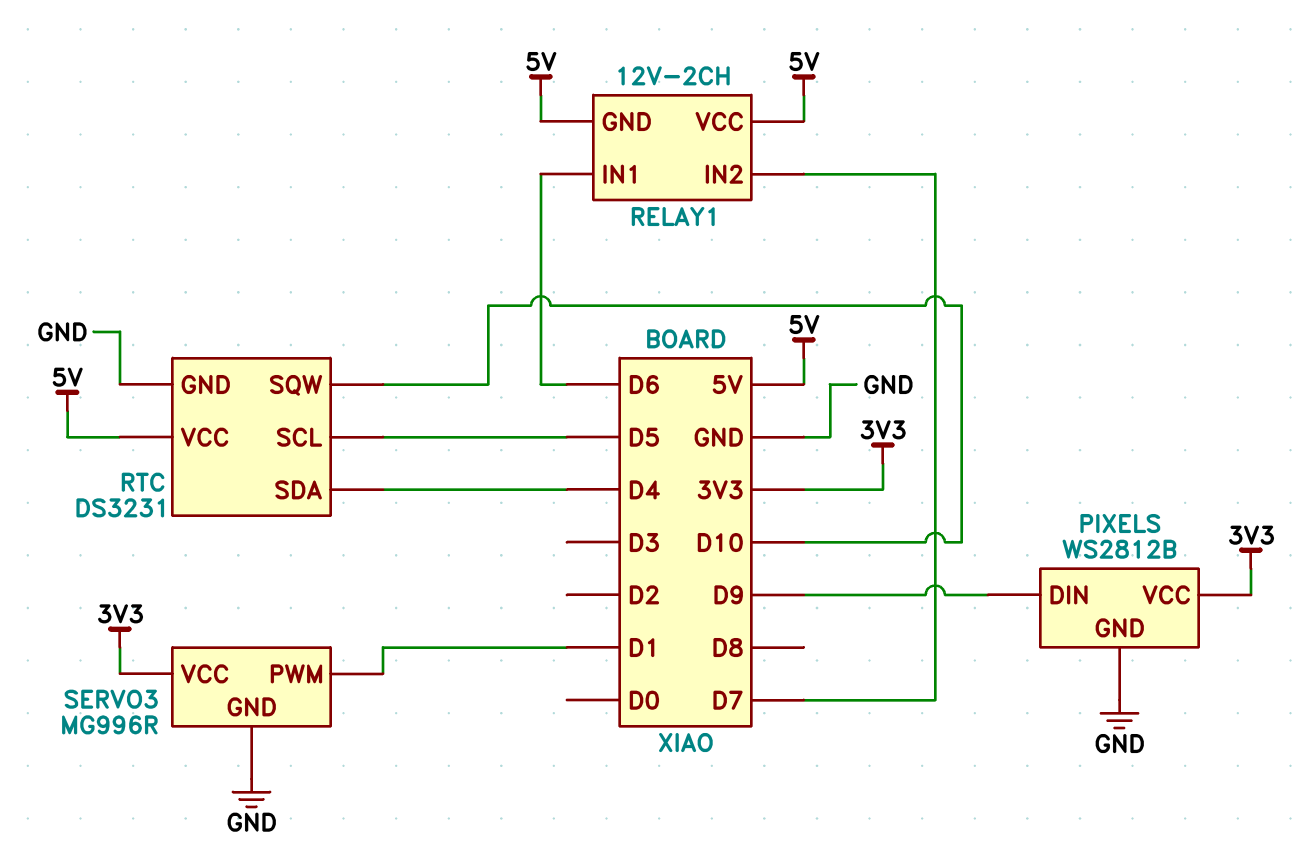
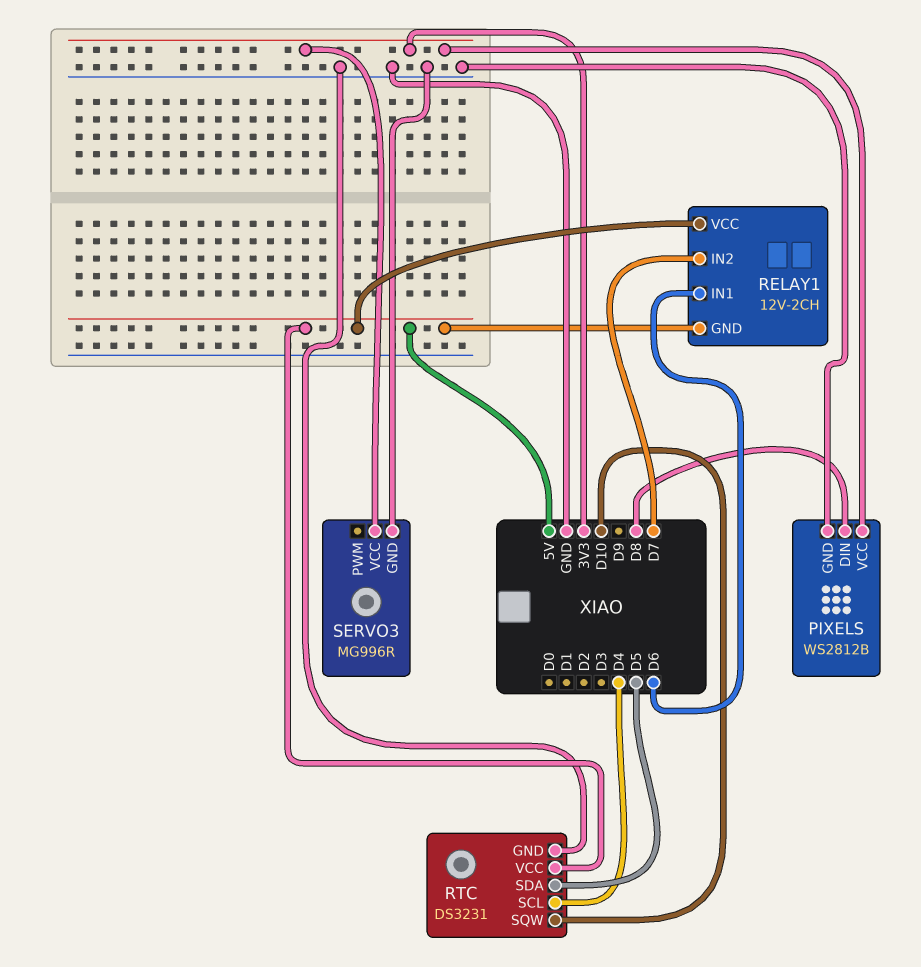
PIXELS pin DIN: D9 -> D8
RTC pin SCL: D5 -> D4
RTC pin SDA: D4 -> D5
SERVO3 pin PWM: D1 -> none

